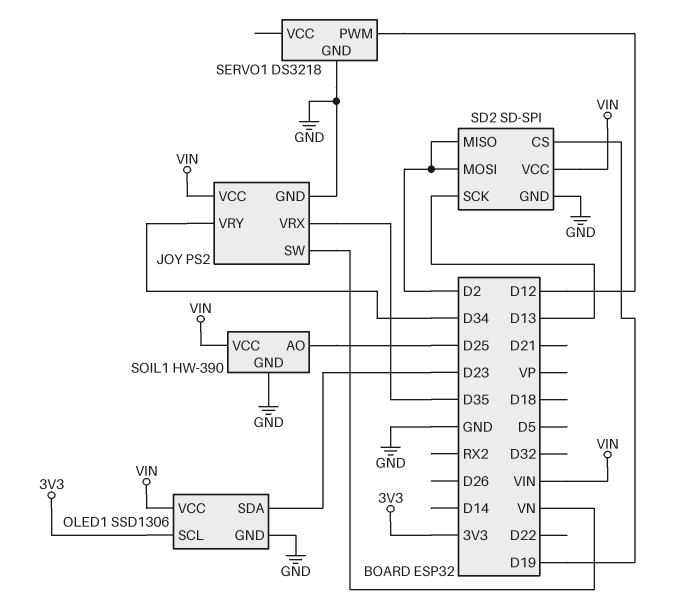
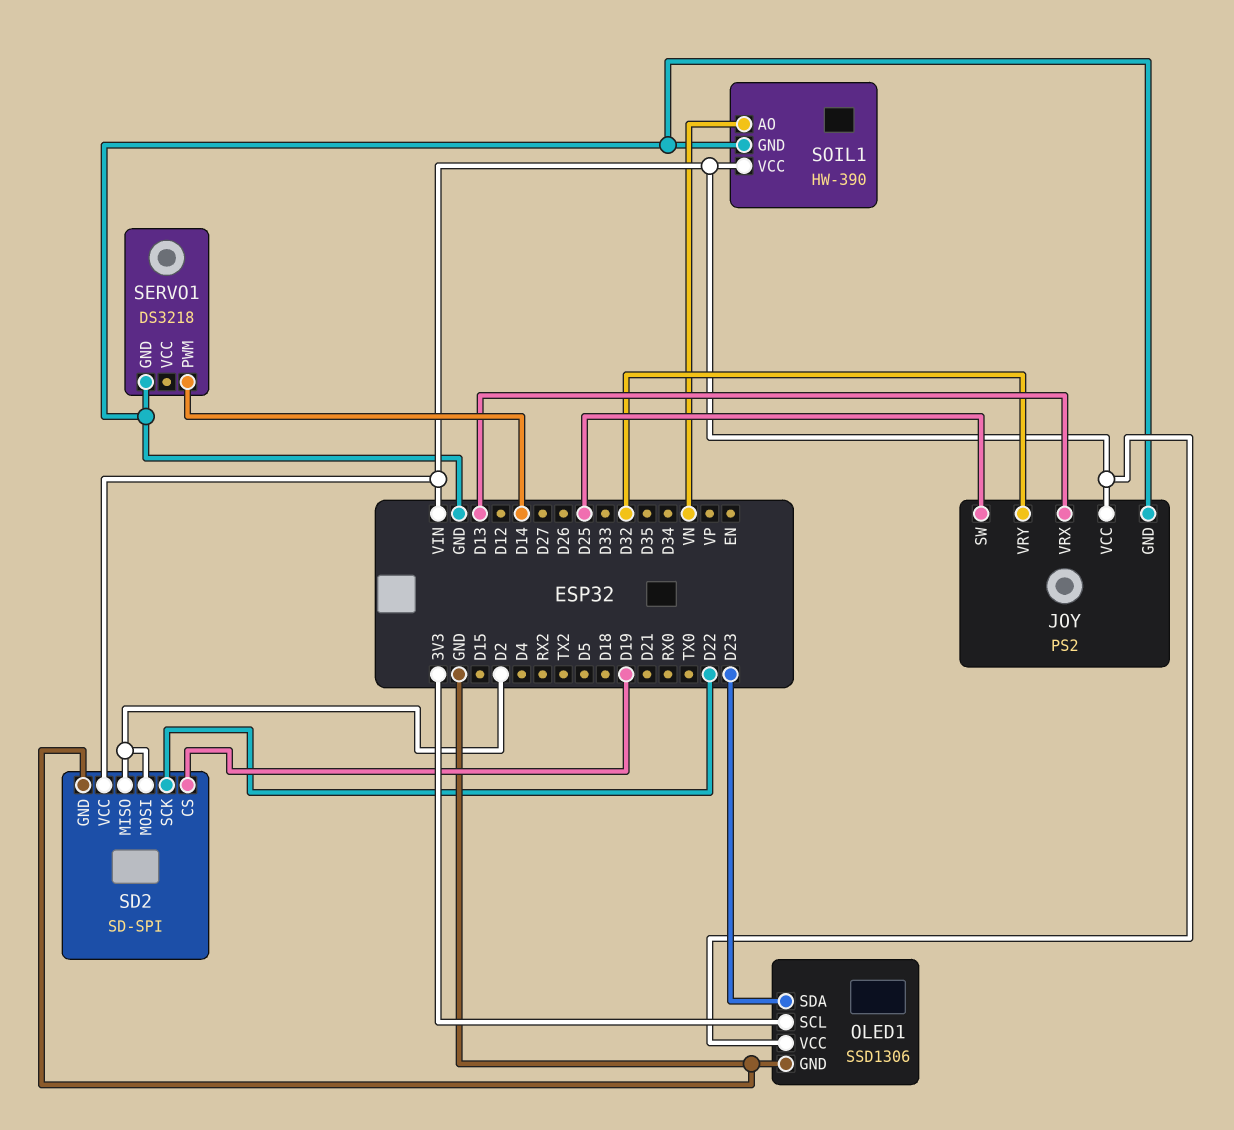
JOY pin SW: VN -> D25
JOY pin VRX: D35 -> D13
JOY pin VRY: D34 -> D32
SD2 pin SCK: D13 -> D22
SERVO1 pin PWM: D12 -> D14
SOIL1 pin AO: D25 -> VN

